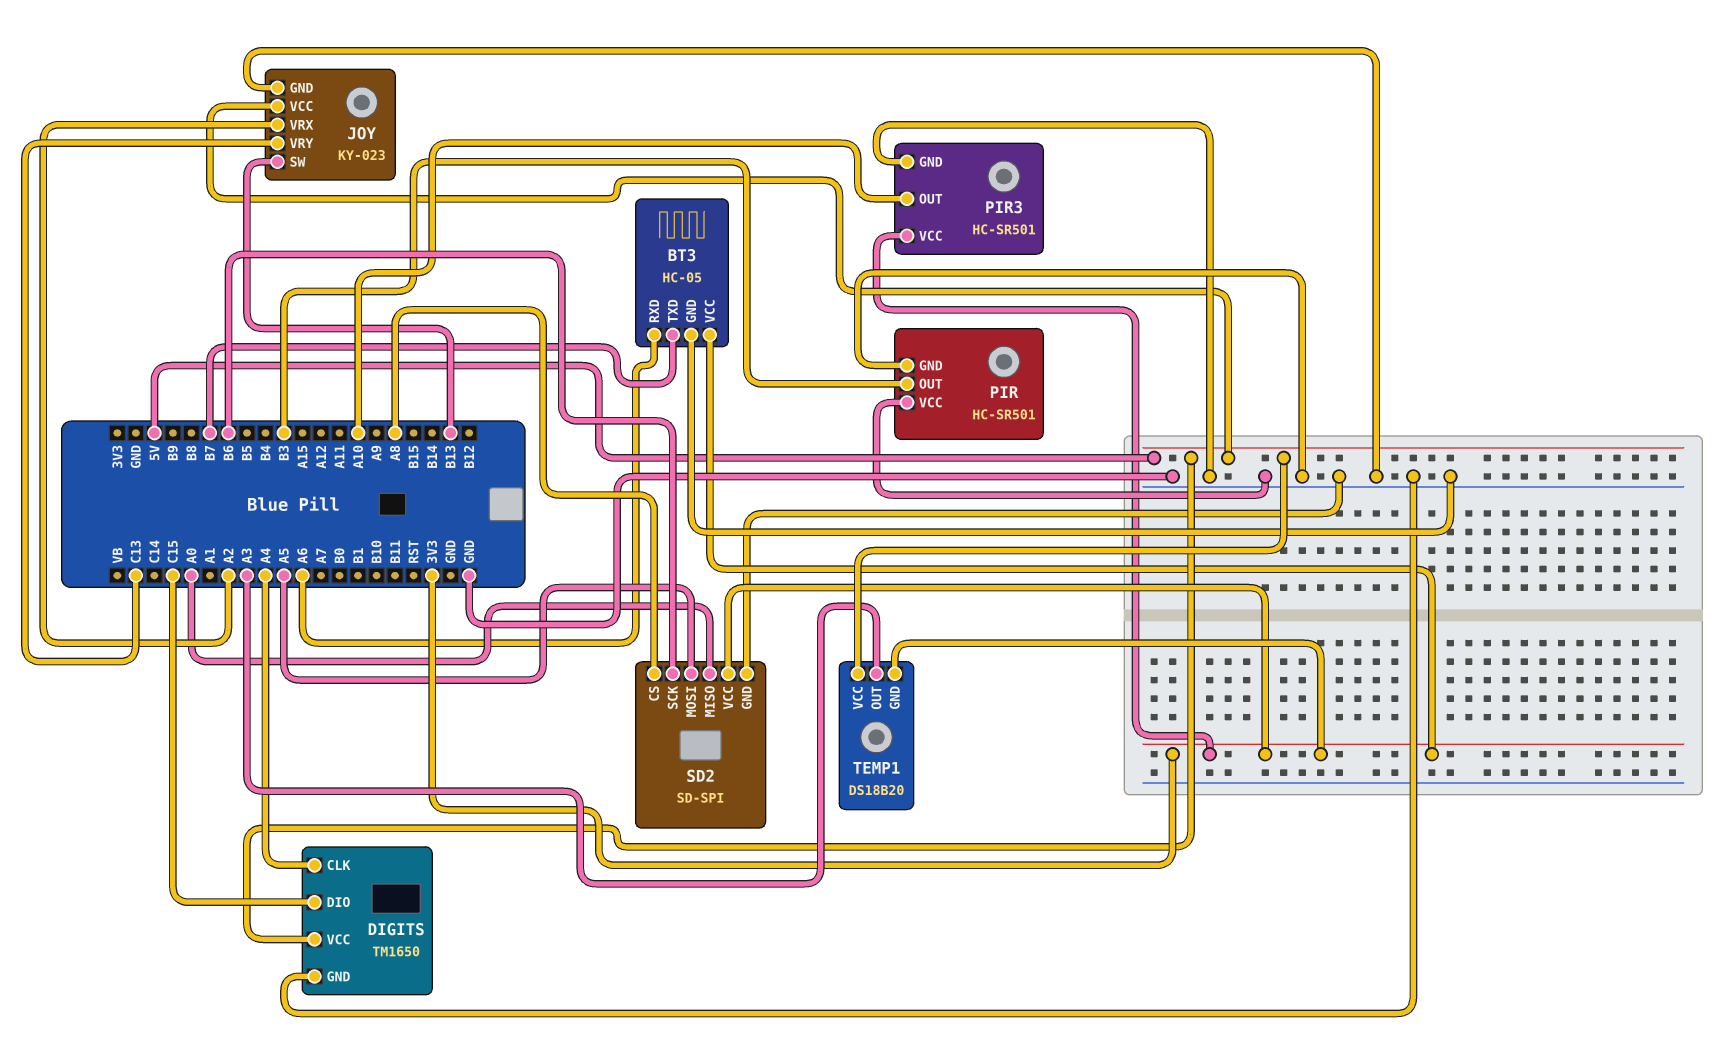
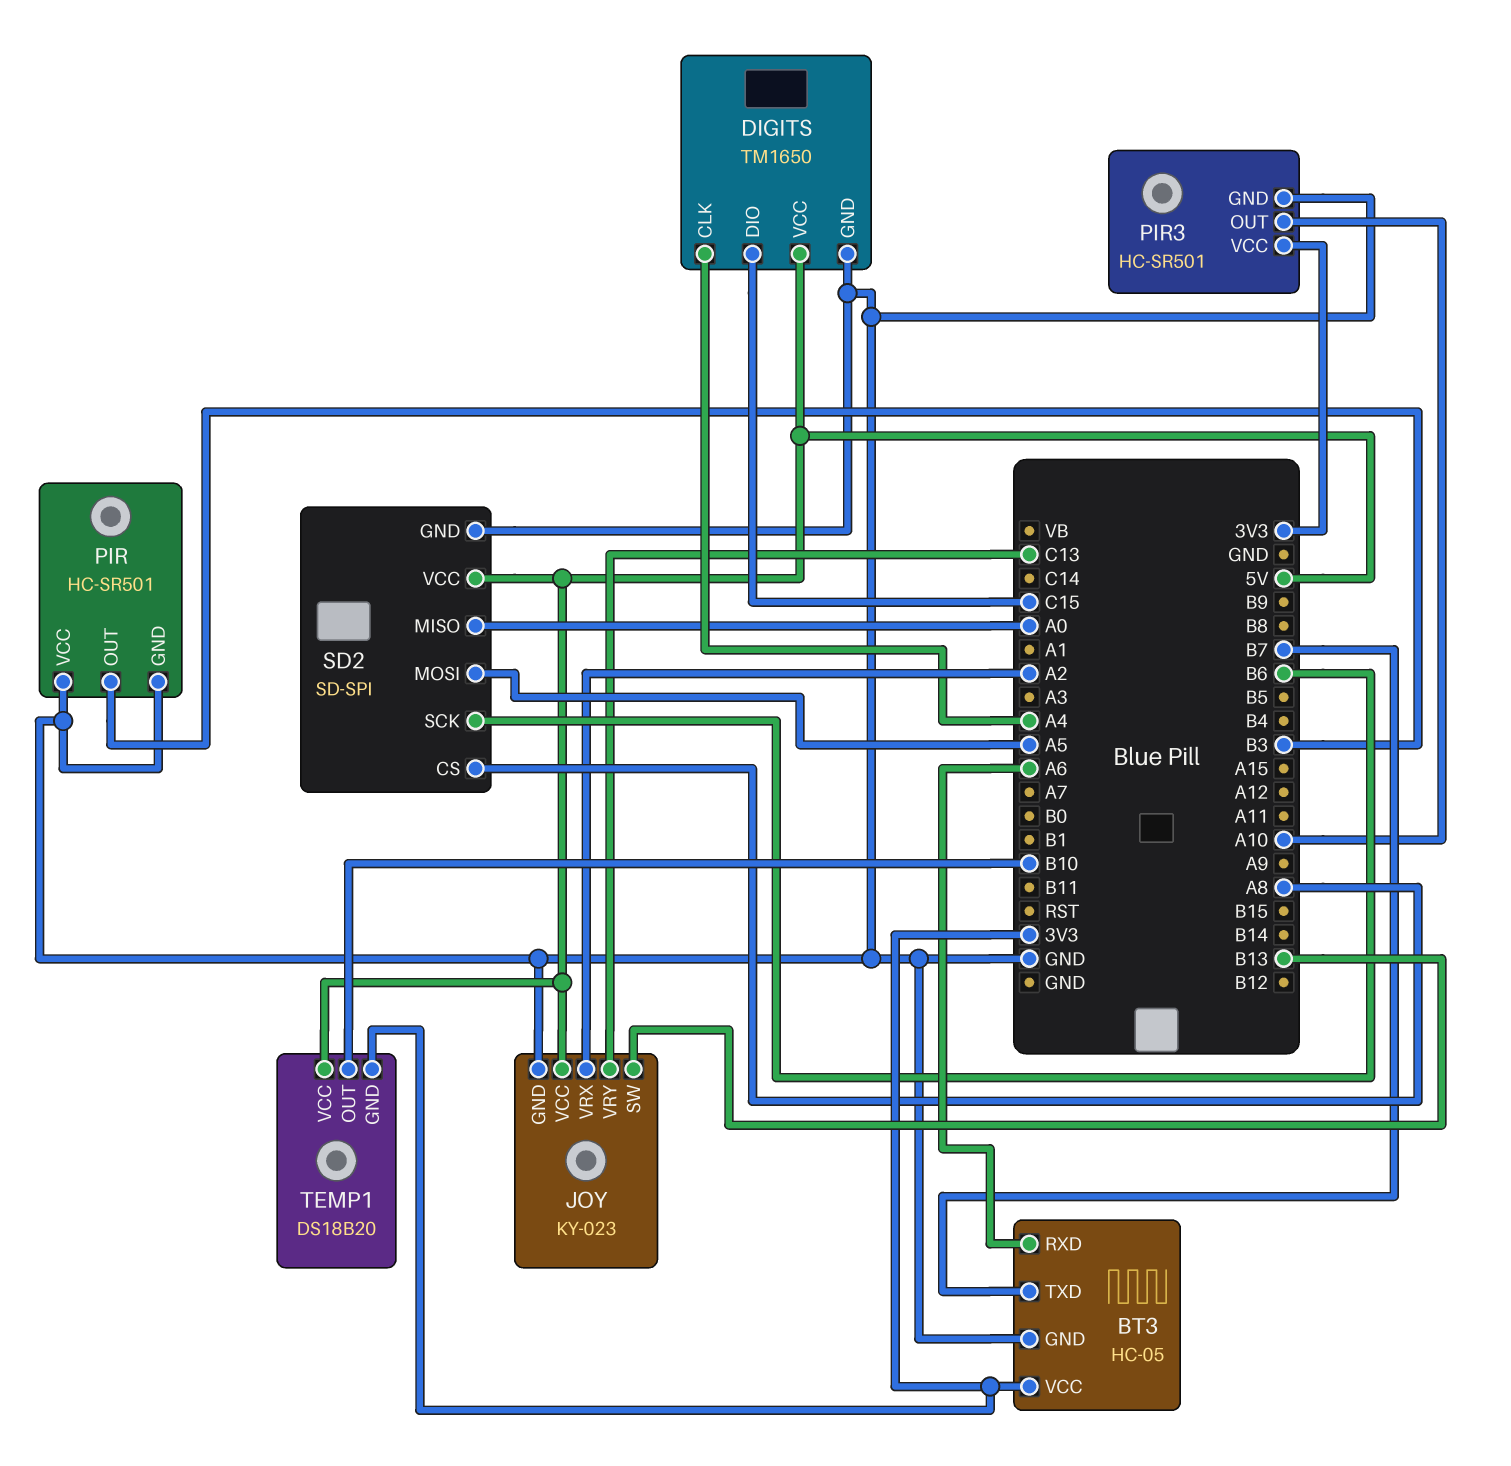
SD2 pin VCC: 3V3 -> 5V
TEMP1 pin OUT: A3 -> B10

